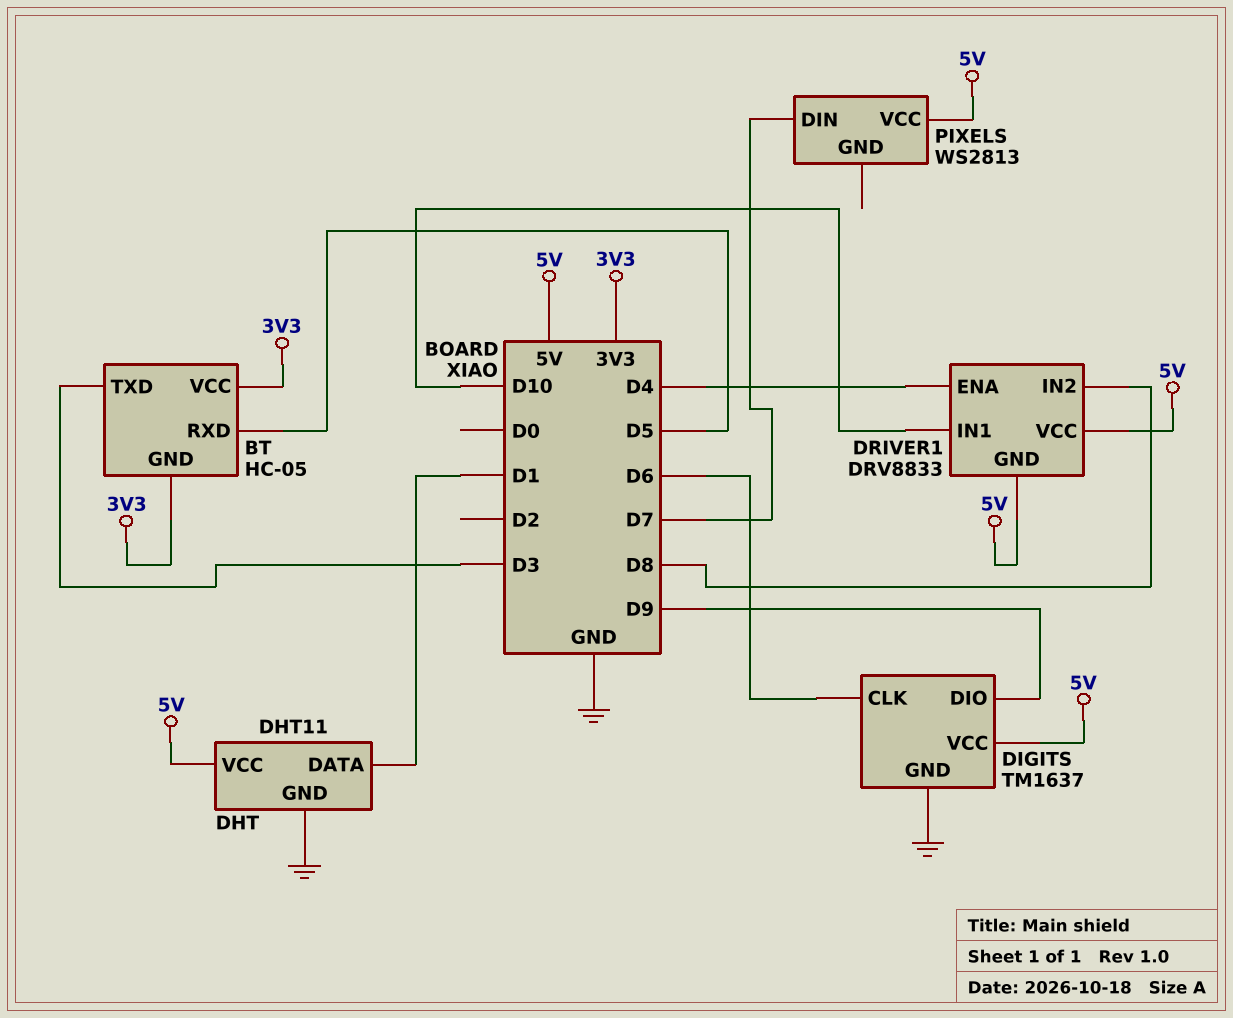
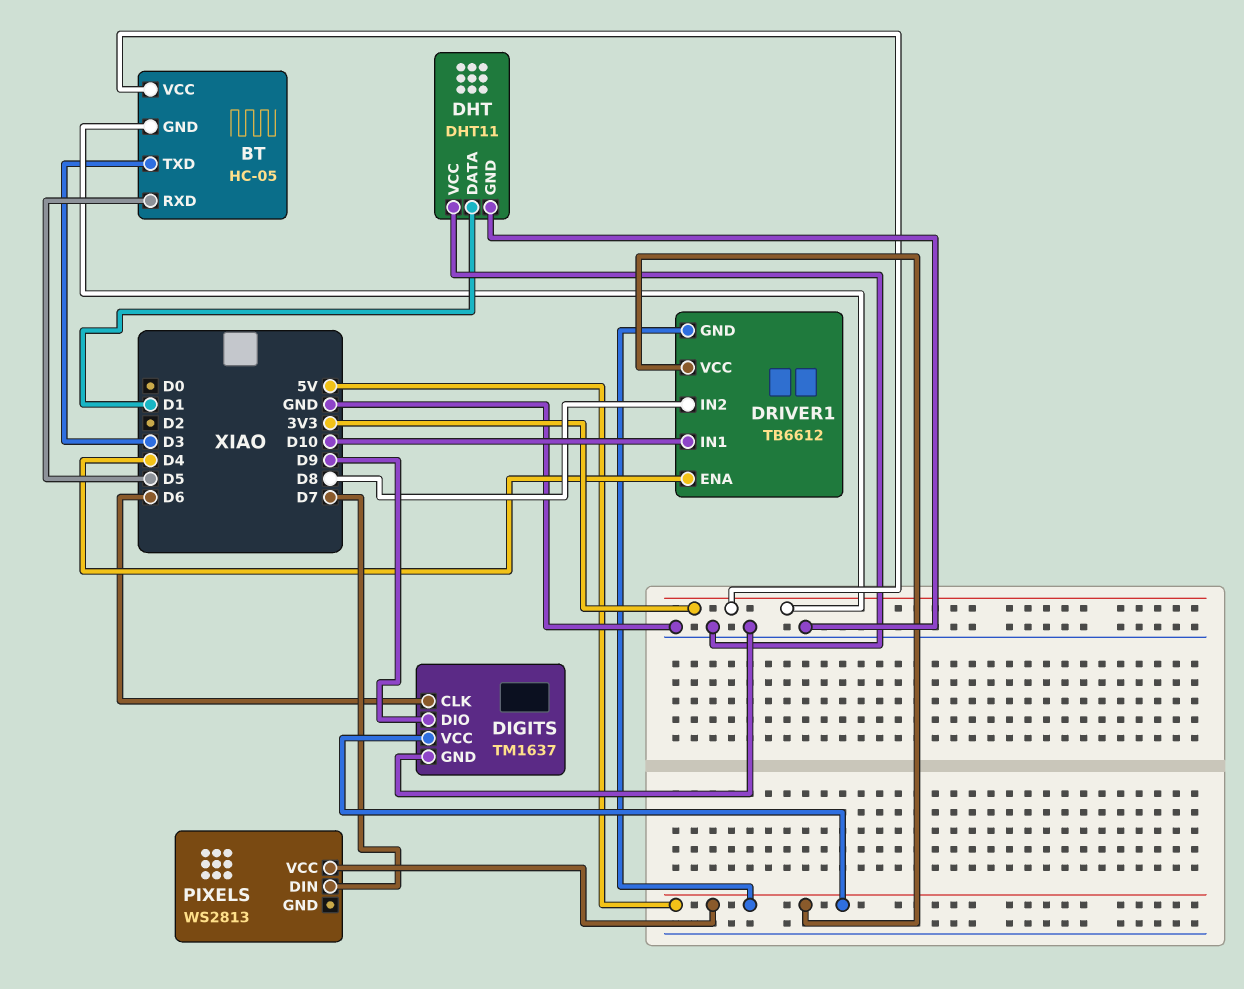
DHT pin VCC: 5V -> GND
DRIVER1: DRV8833 -> TB6612

